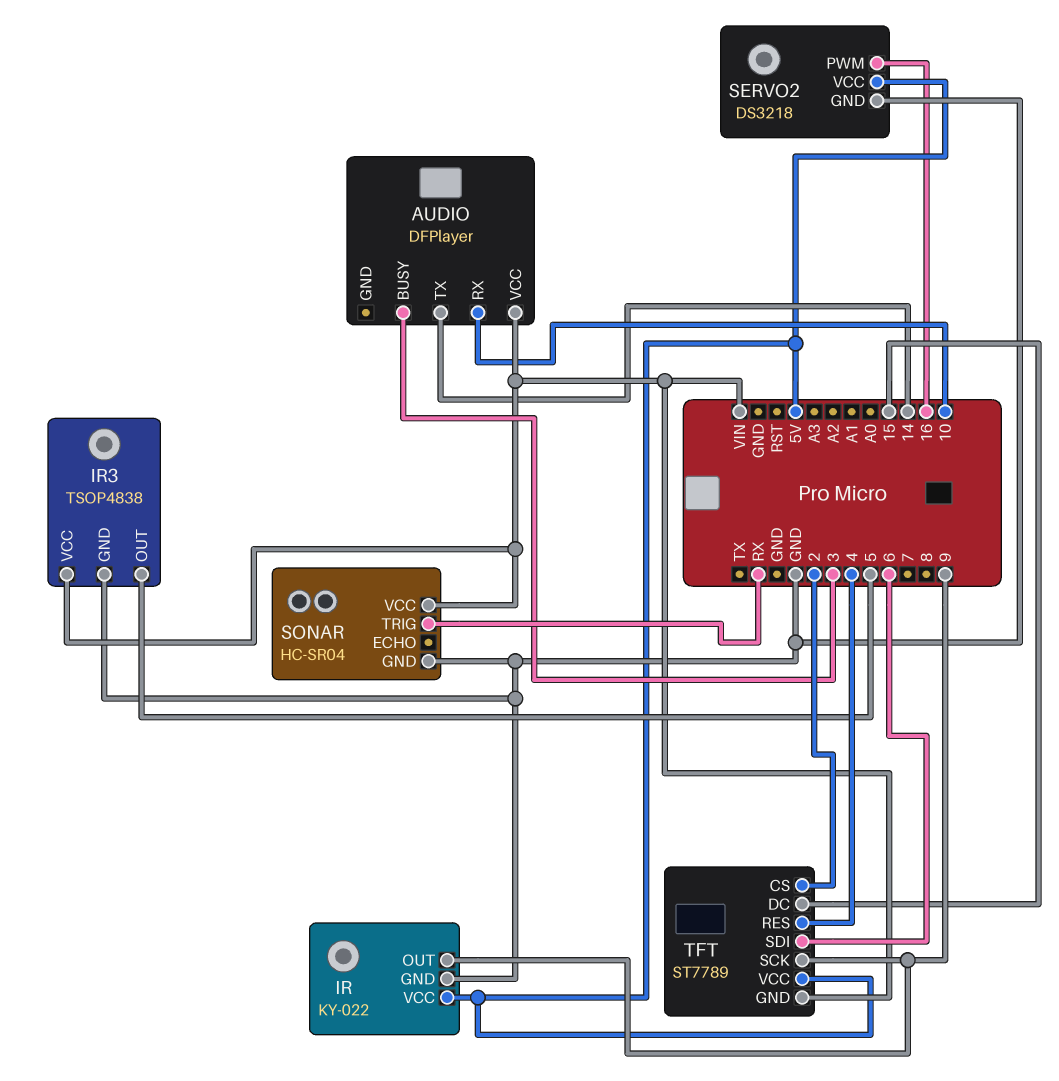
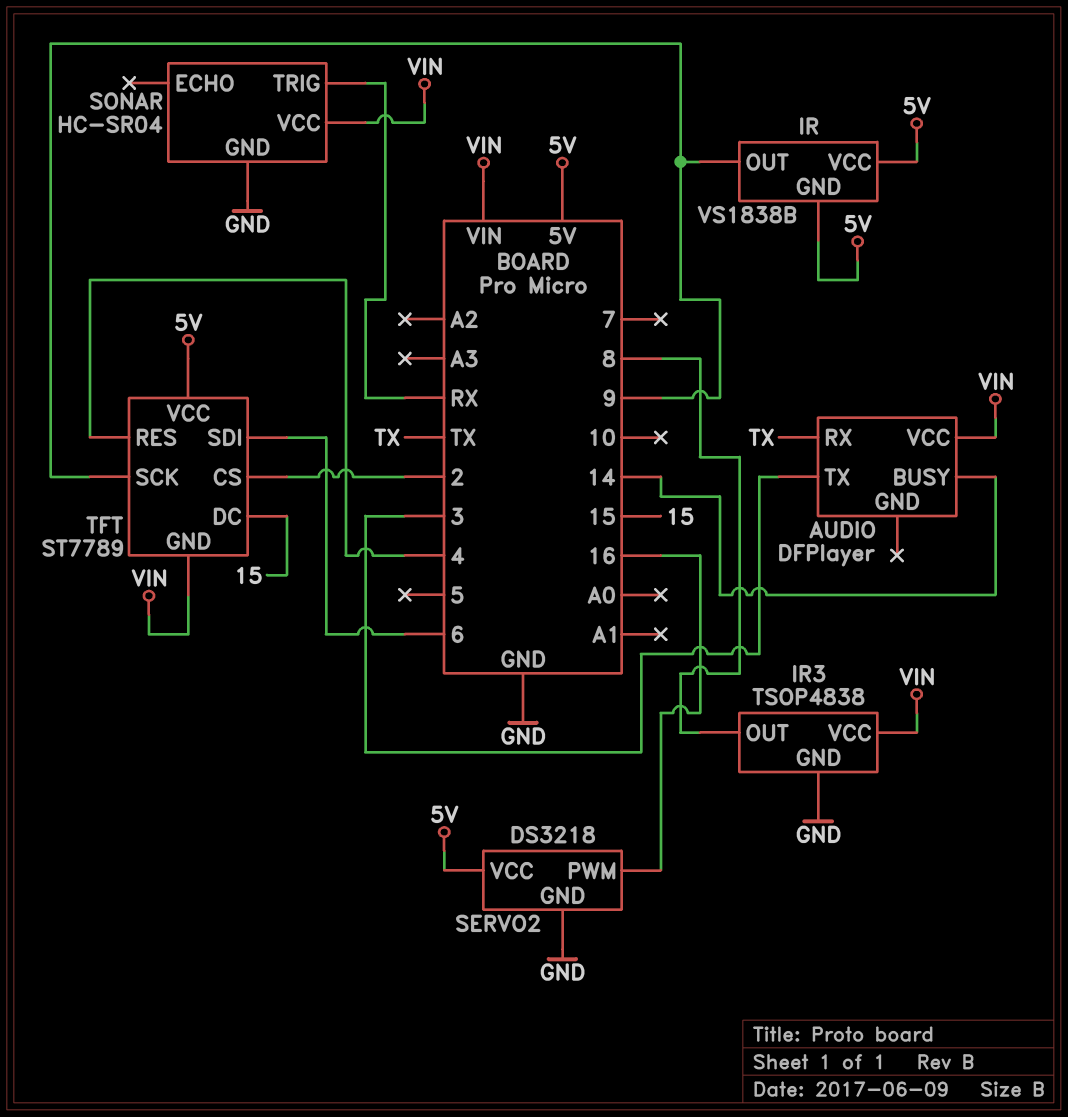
AUDIO pin BUSY: 3 -> 14
AUDIO pin RX: 10 -> TX
AUDIO pin TX: 14 -> 3
IR: KY-022 -> VS1838B
IR pin GND: GND -> 5V
IR3 pin OUT: 5 -> 8

